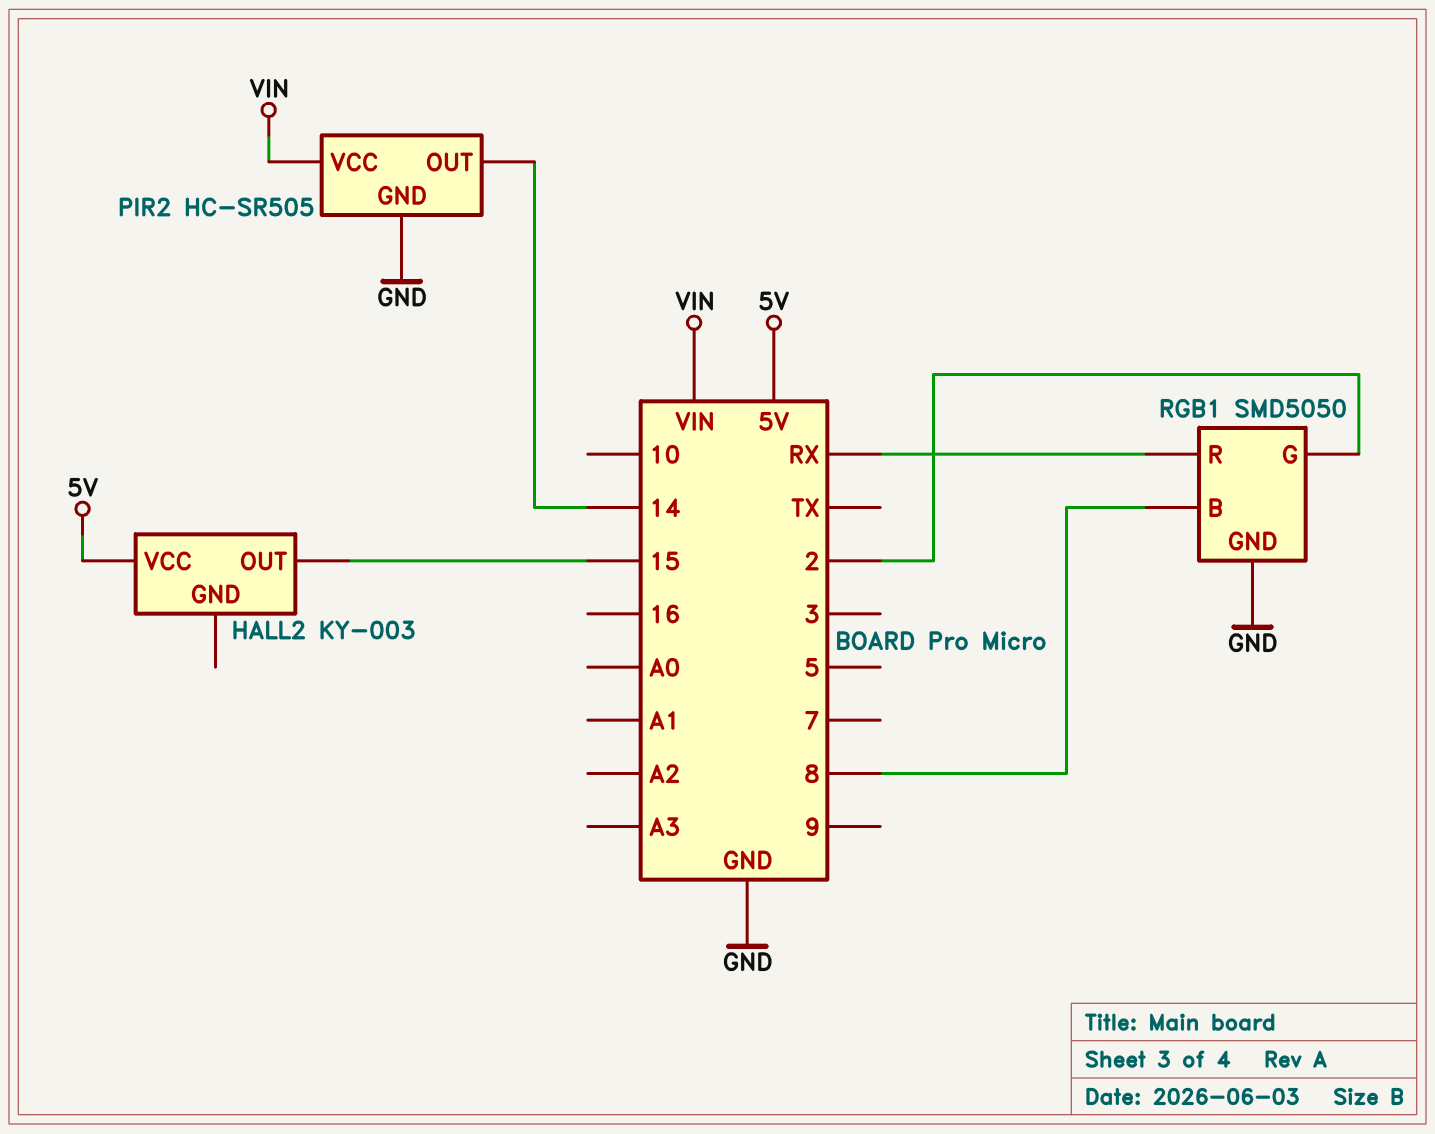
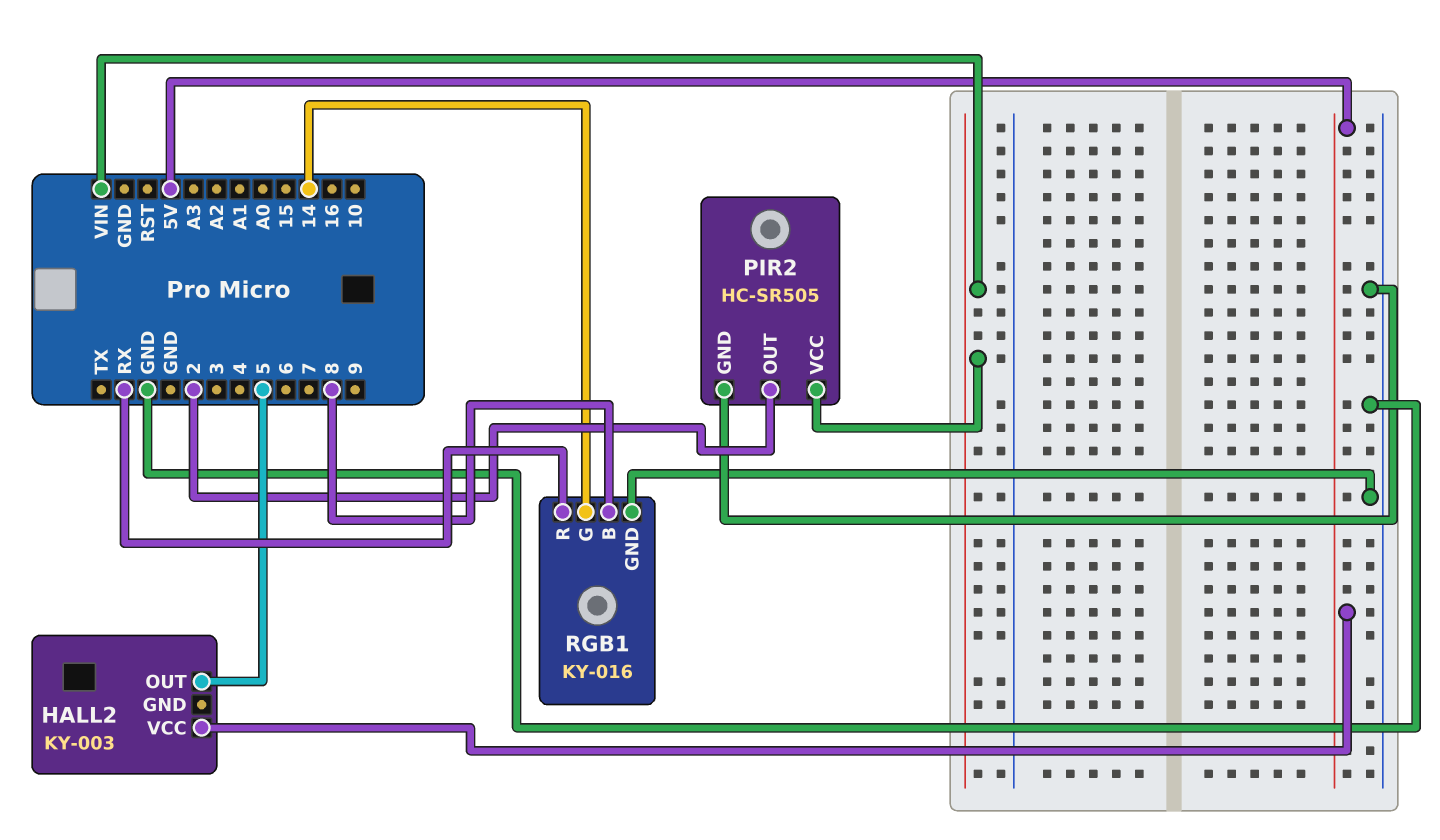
HALL2 pin OUT: 15 -> 5
PIR2 pin OUT: 14 -> 2
RGB1: SMD5050 -> KY-016
RGB1 pin G: 2 -> 14

